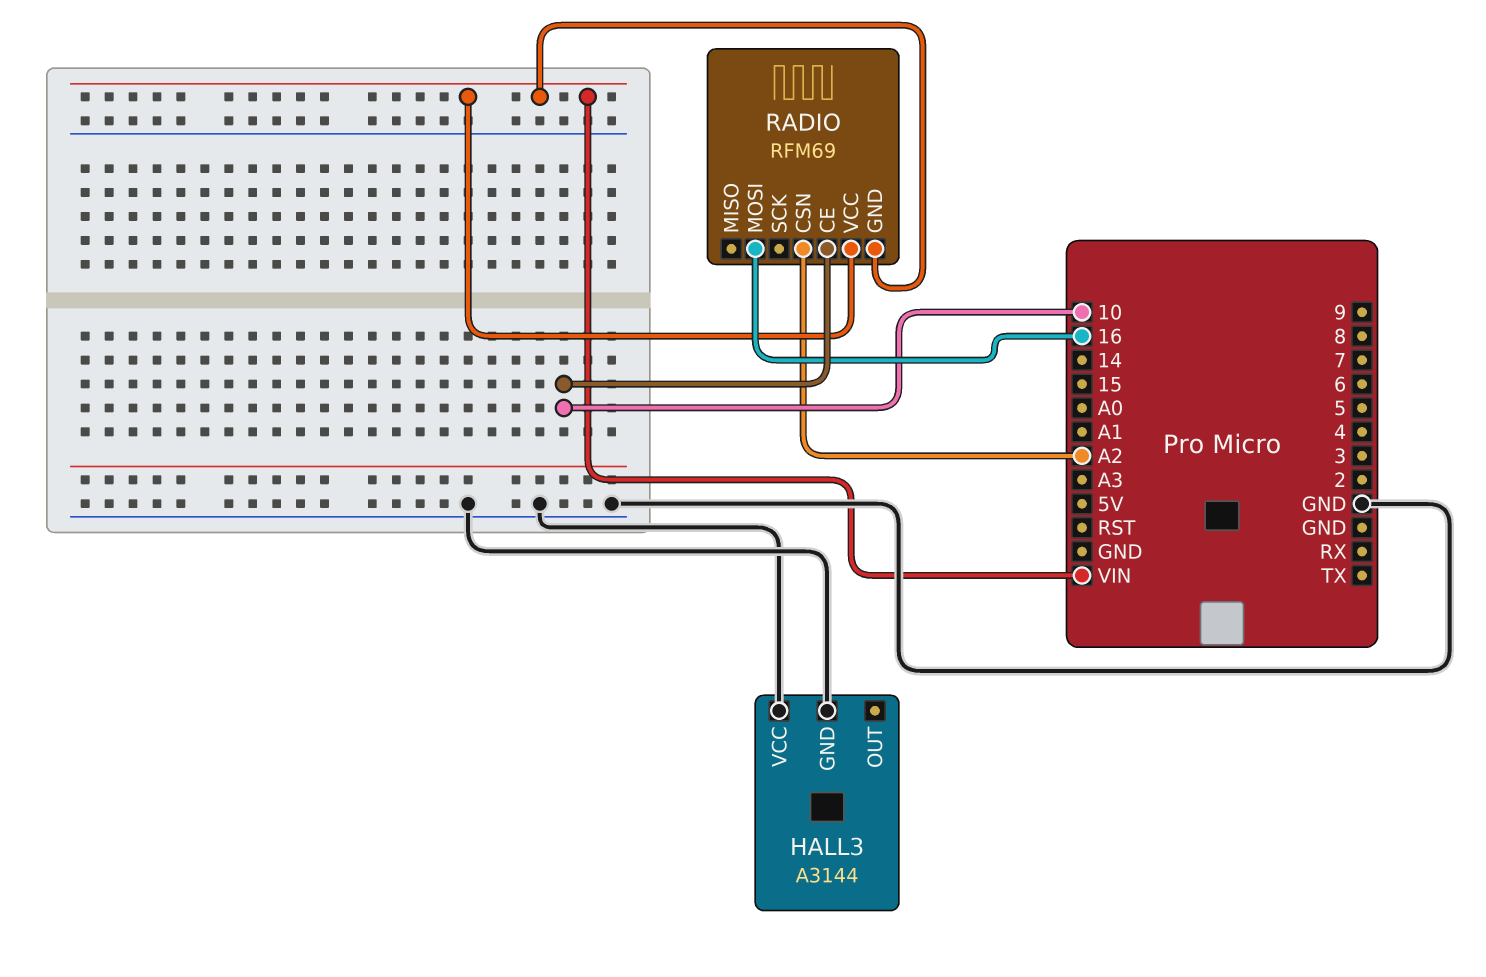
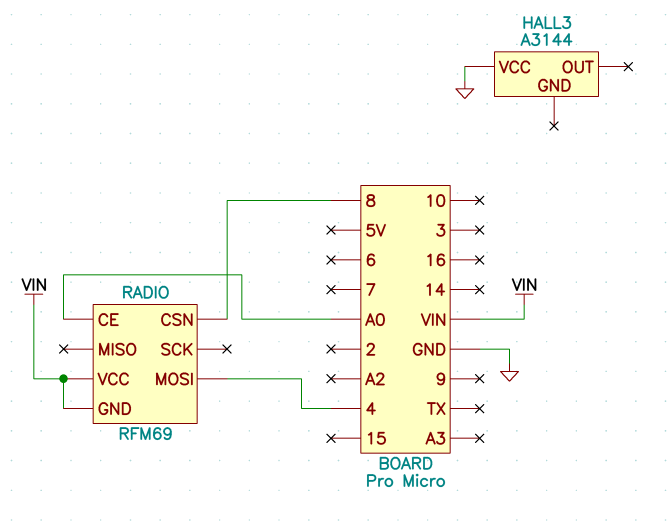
HALL3 pin GND: GND -> none
RADIO pin CE: 10 -> A0
RADIO pin CSN: A2 -> 8
RADIO pin MOSI: 16 -> 4

